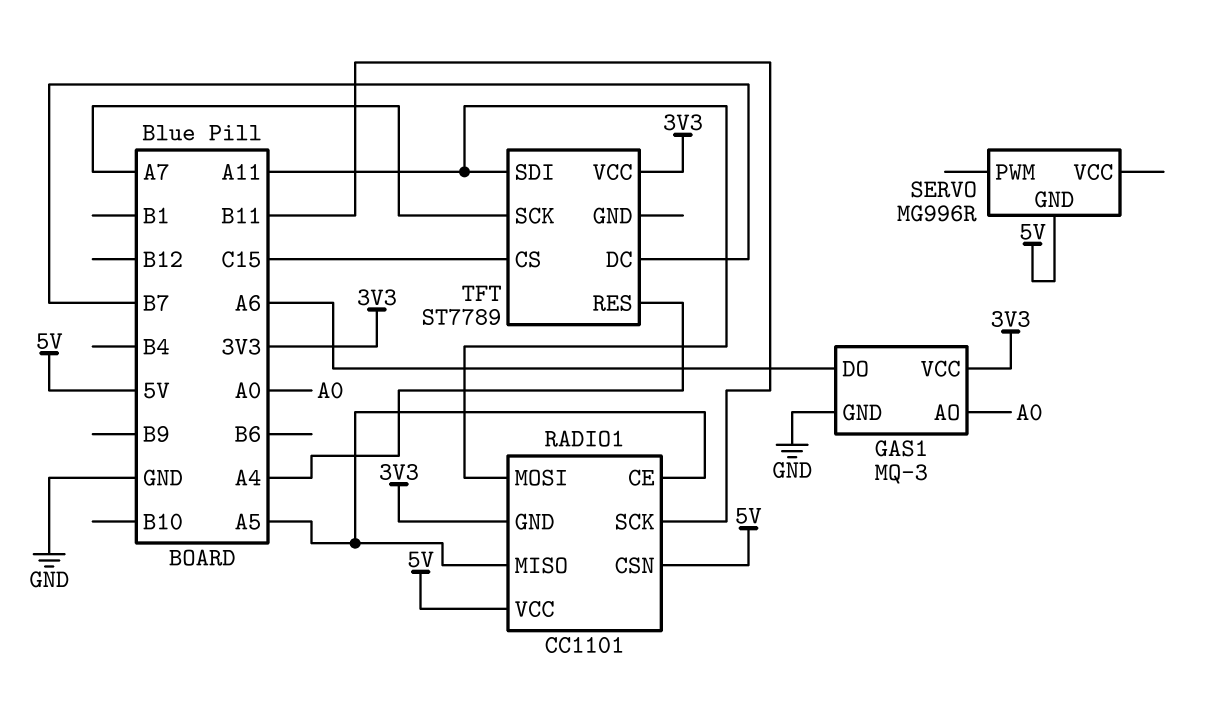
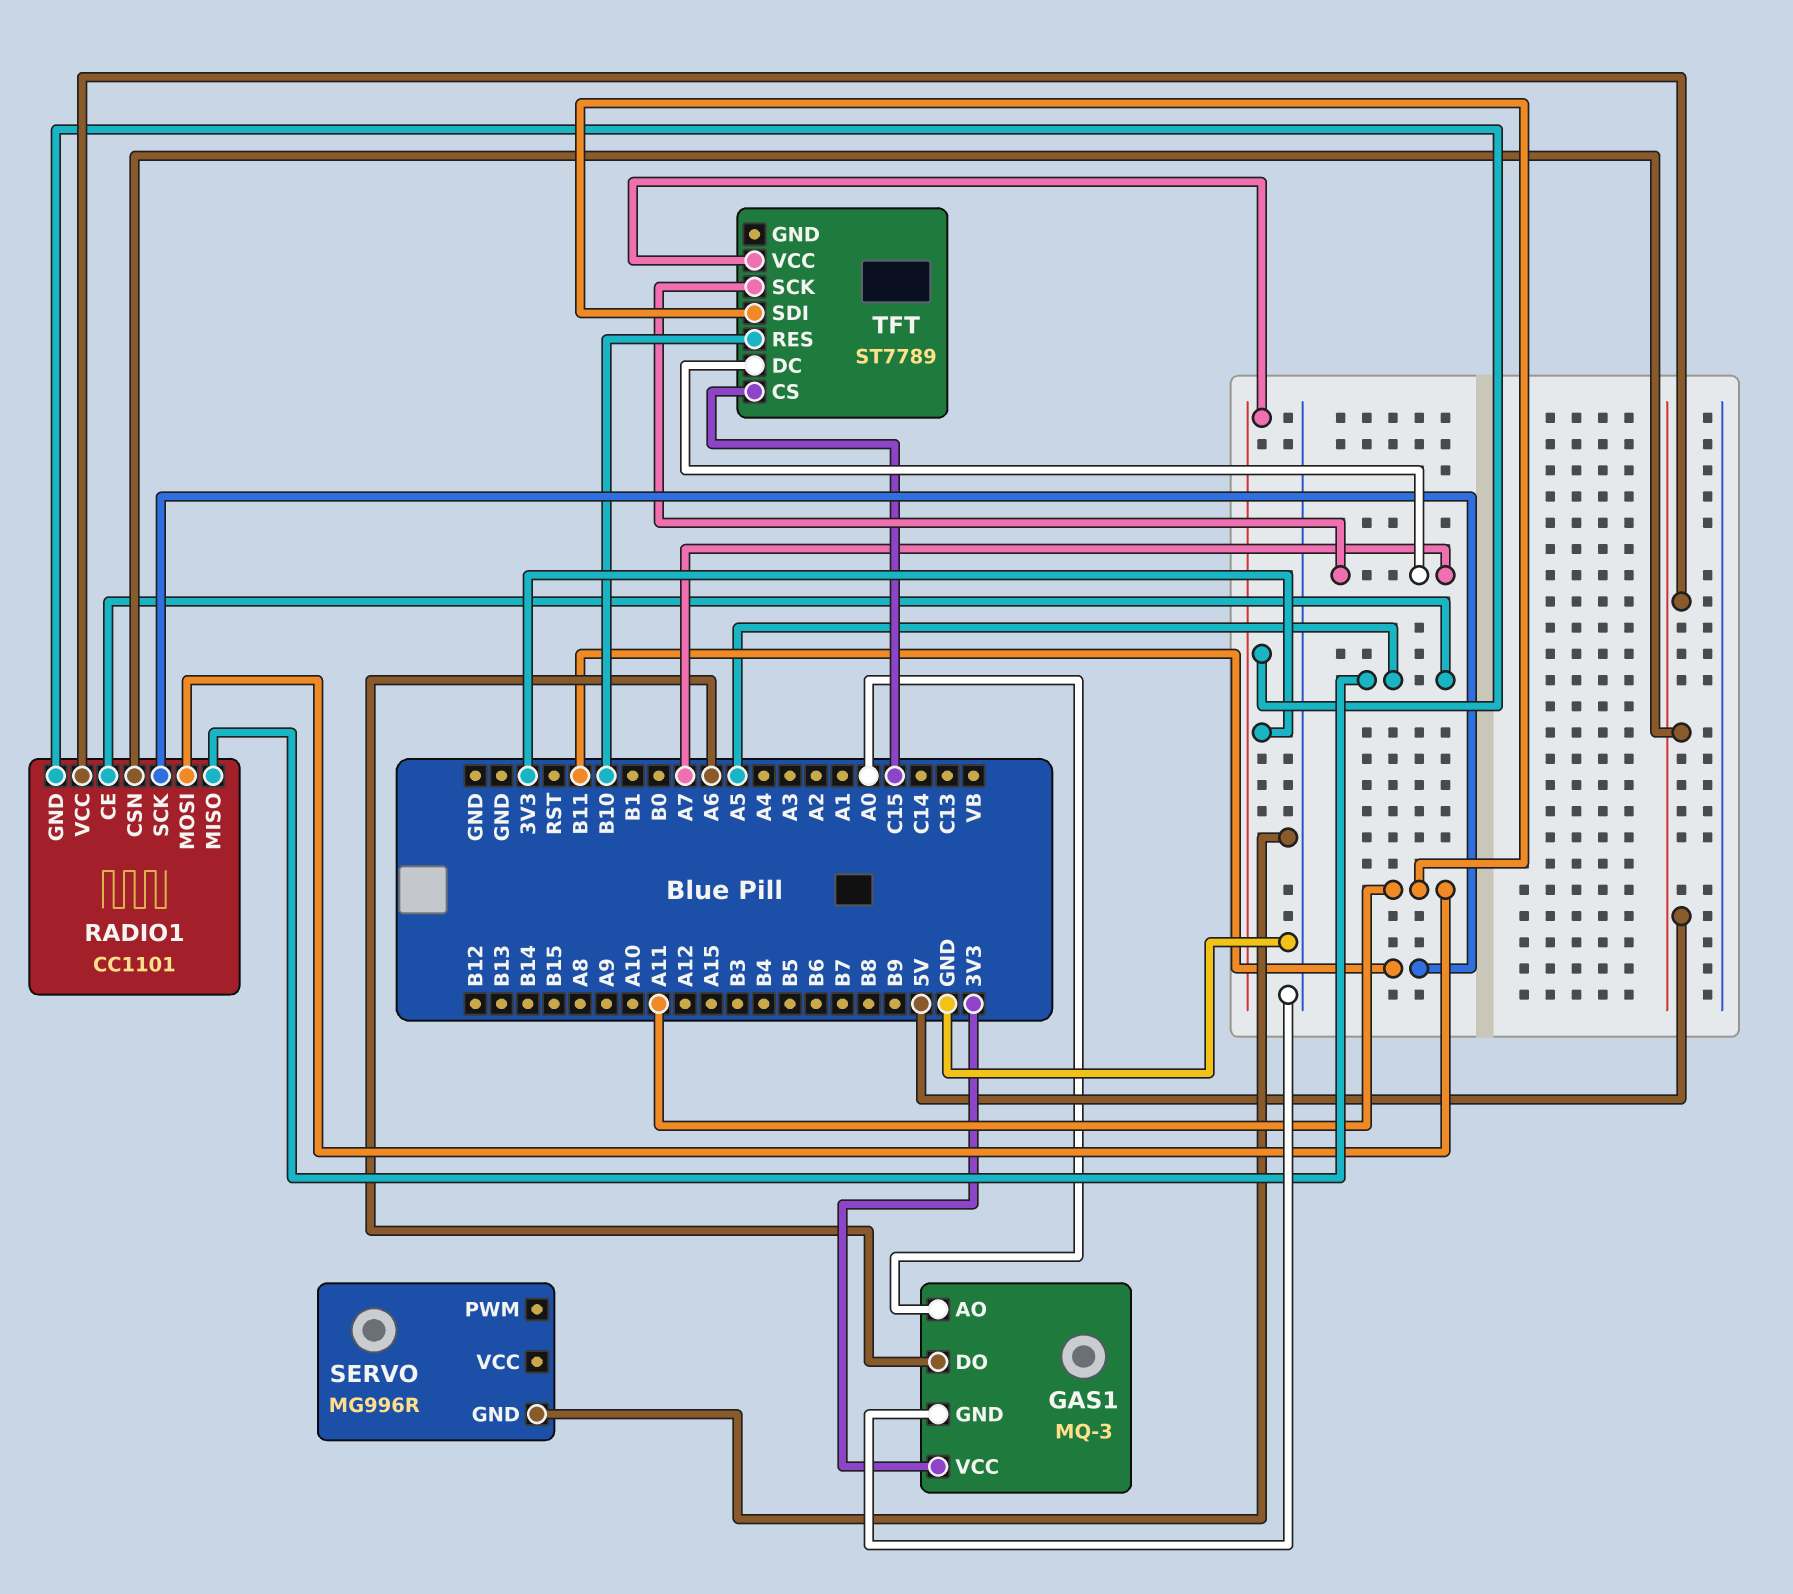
SERVO pin GND: 5V -> GND
TFT pin DC: B7 -> A7
TFT pin RES: A4 -> B10

